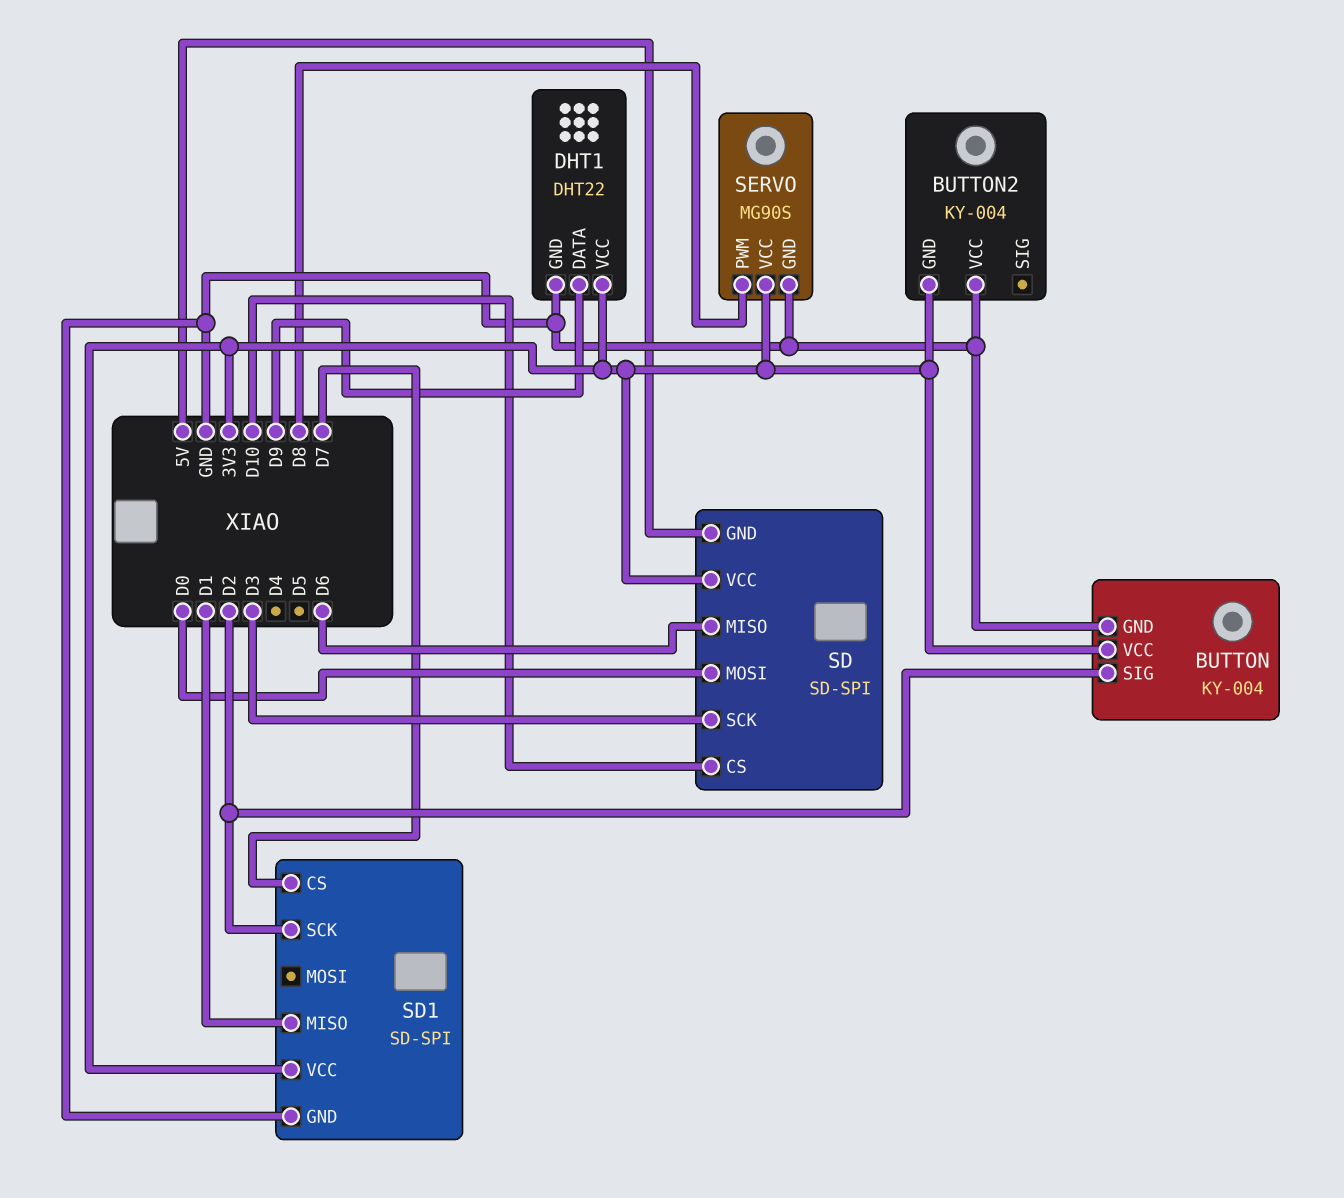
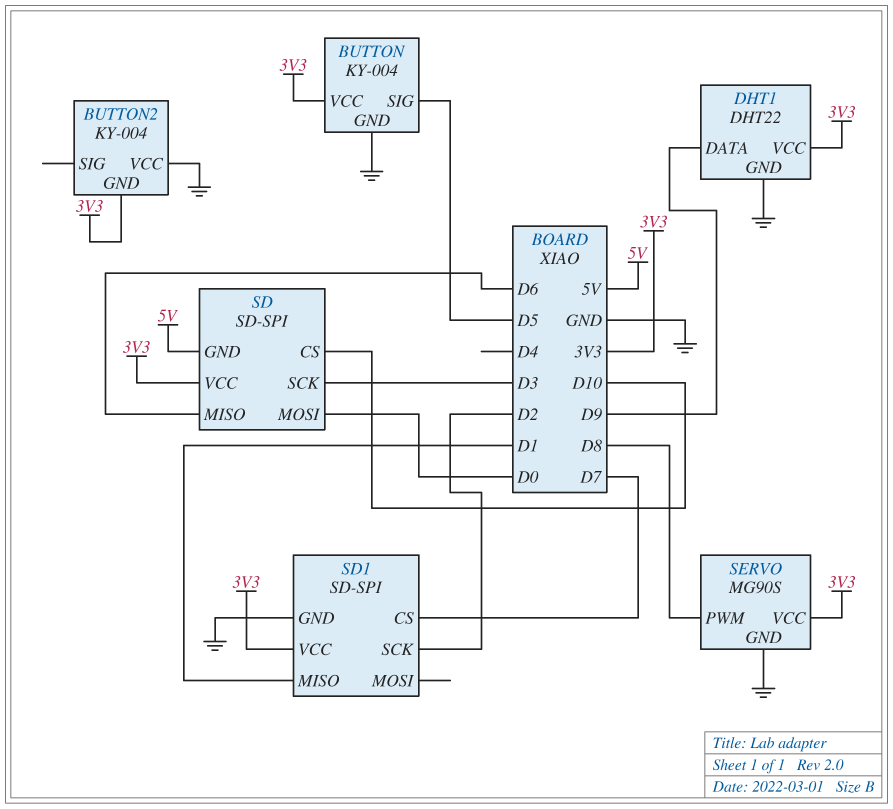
BUTTON pin SIG: D2 -> D5

